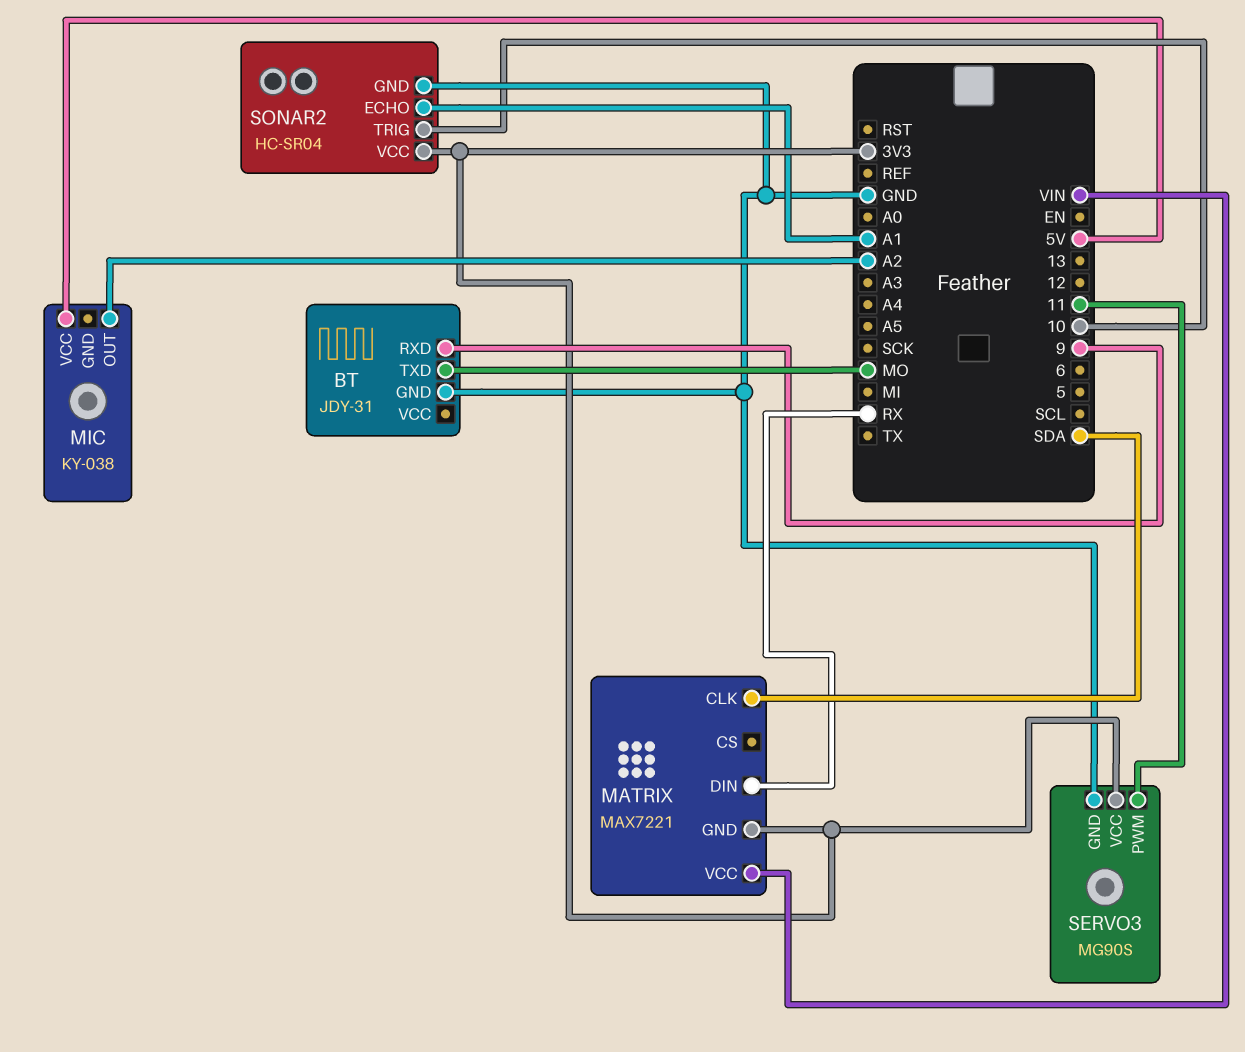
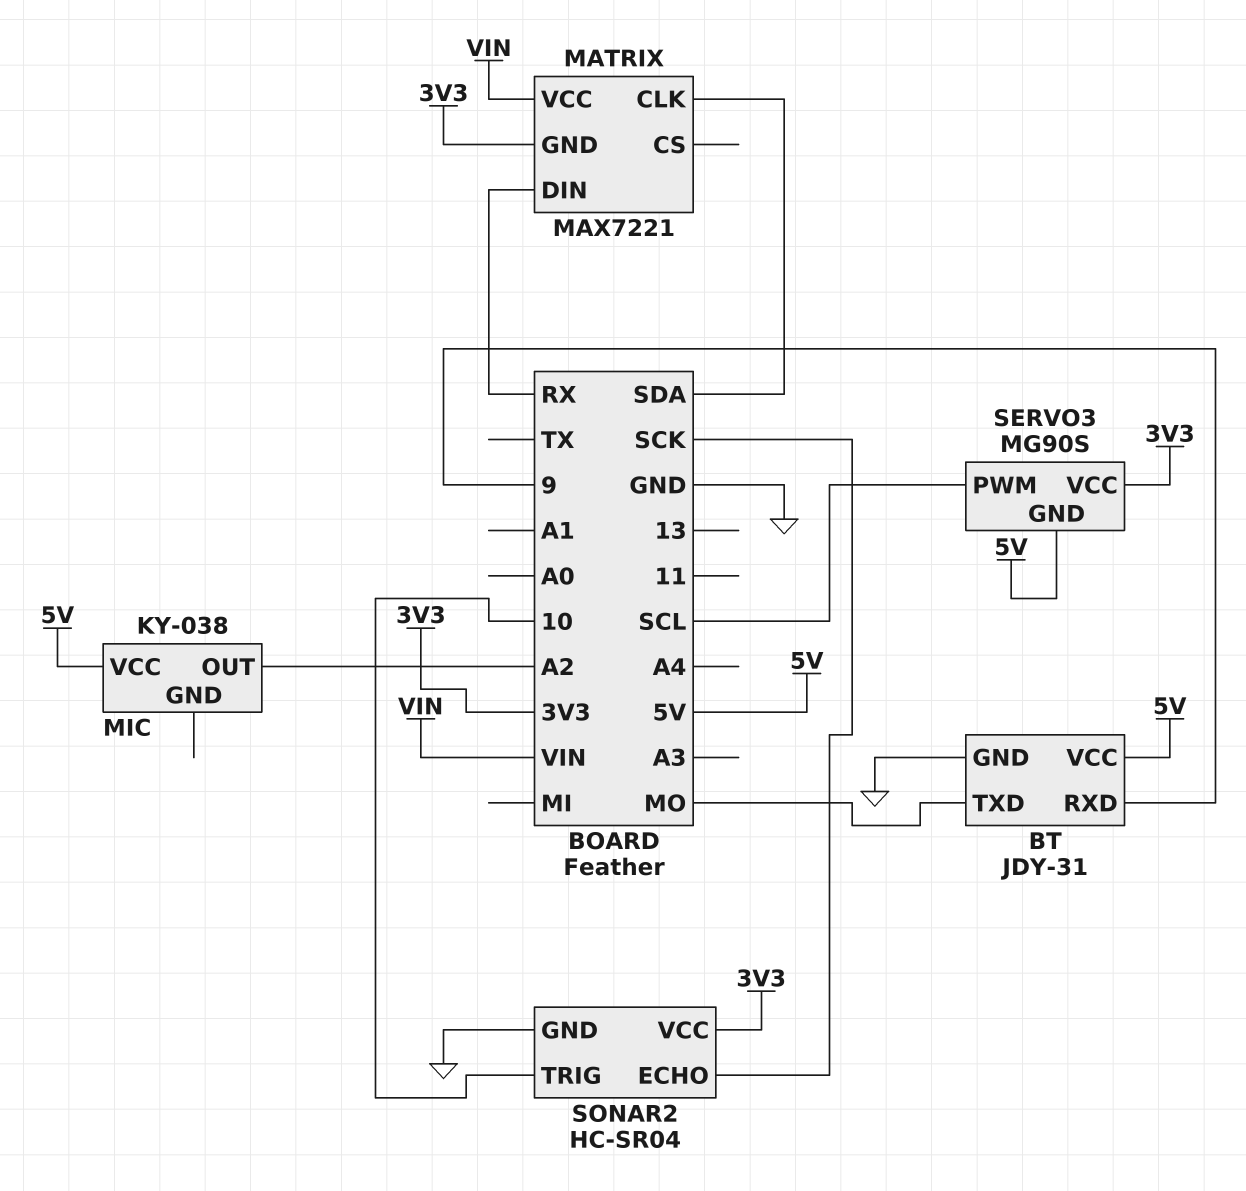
BT pin VCC: none -> 5V
SERVO3 pin GND: GND -> 5V
SERVO3 pin PWM: 11 -> SCL
SONAR2 pin ECHO: A1 -> SCK

